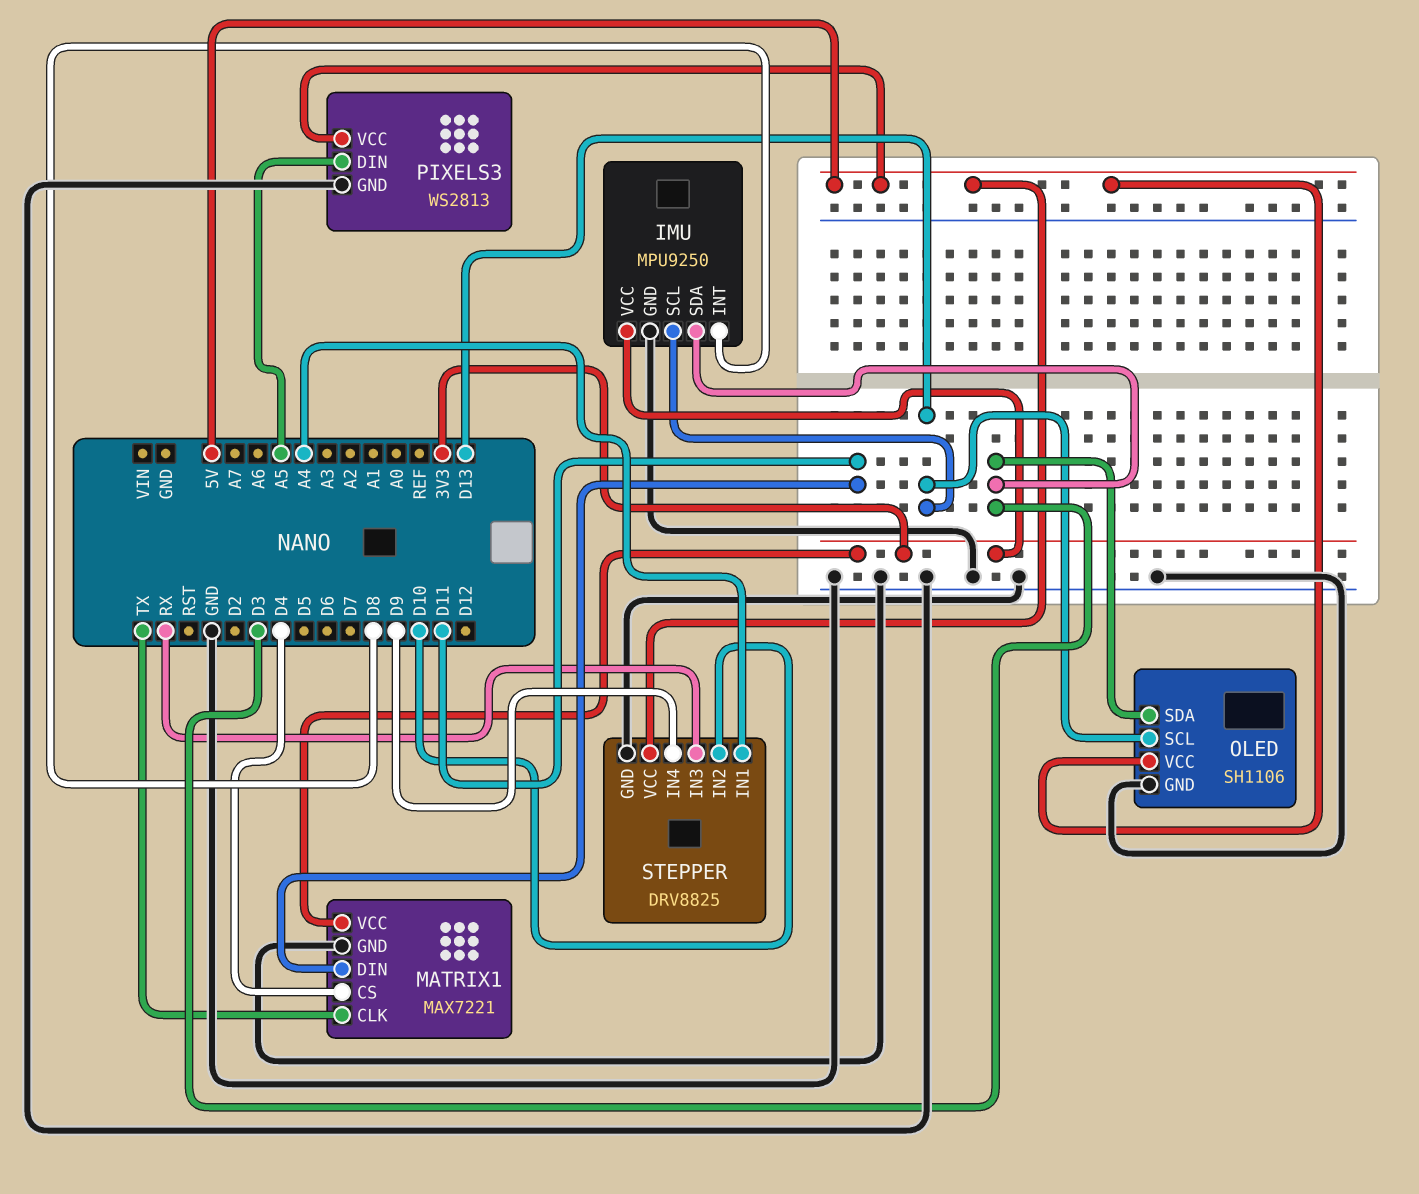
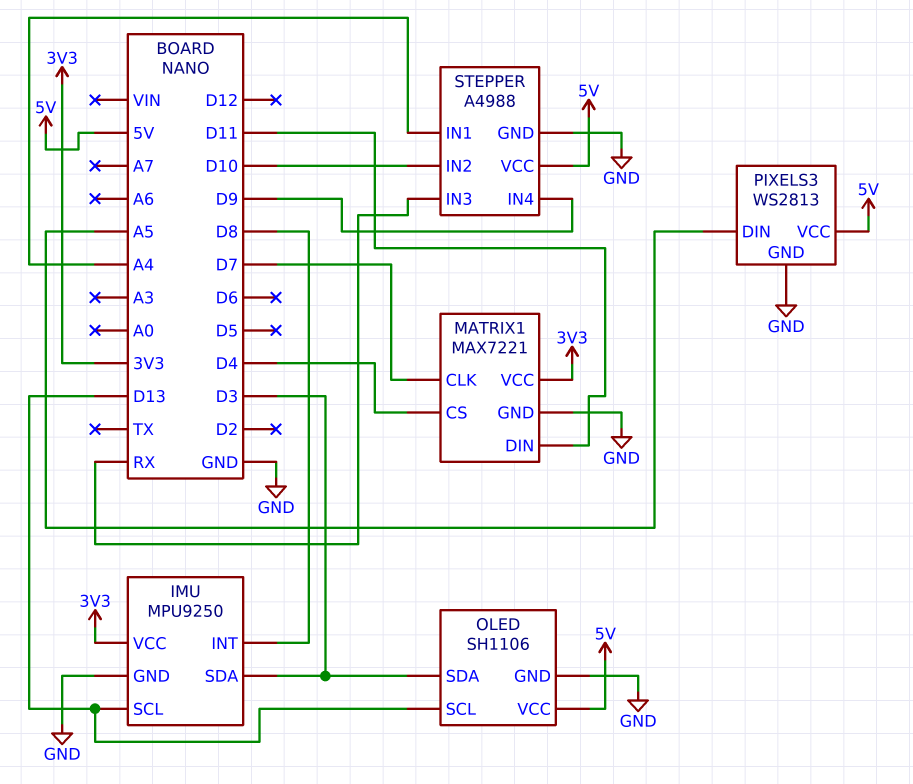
MATRIX1 pin CLK: TX -> D7
STEPPER: DRV8825 -> A4988

